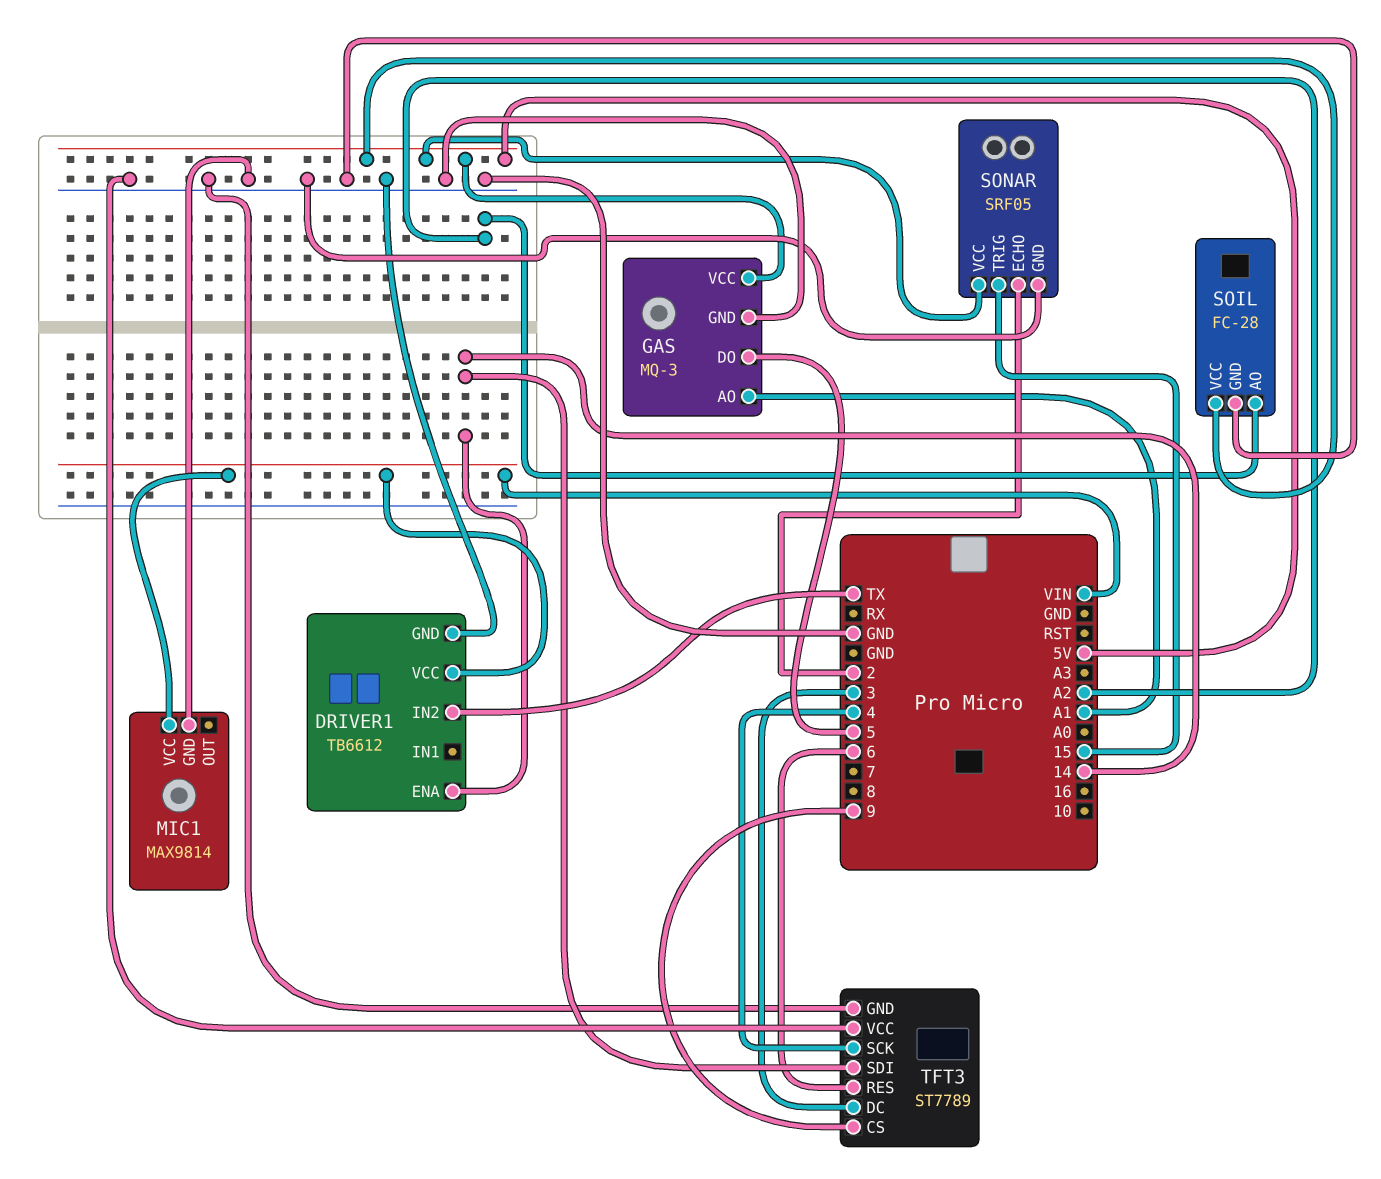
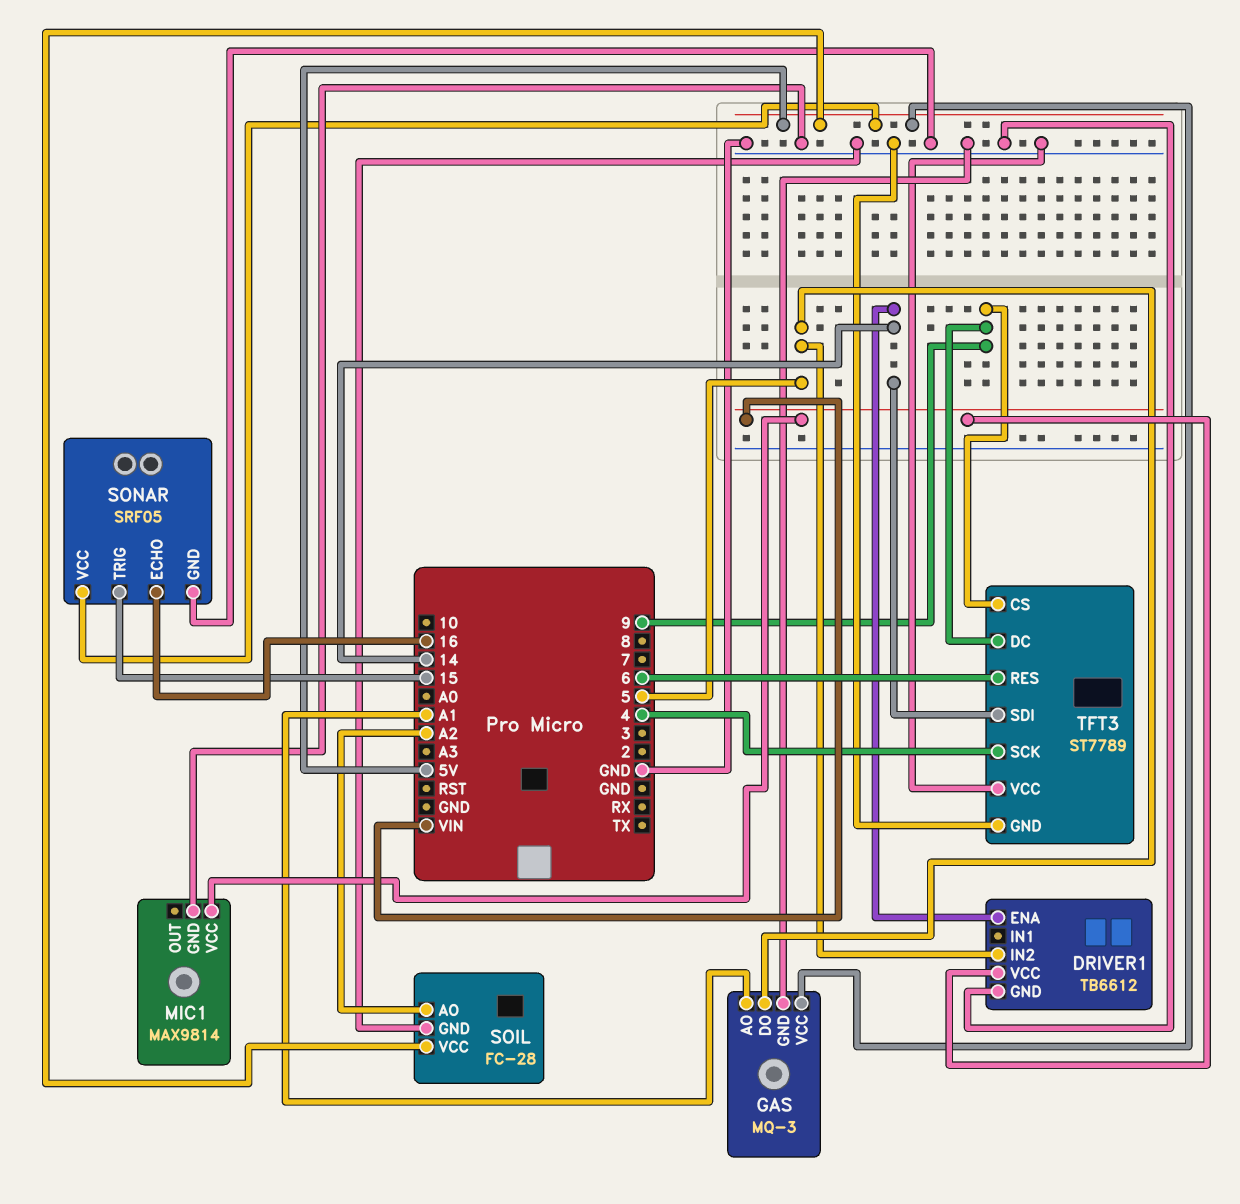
DRIVER1 pin IN2: TX -> 5
SONAR pin ECHO: 2 -> 16
TFT3 pin DC: 3 -> 9

